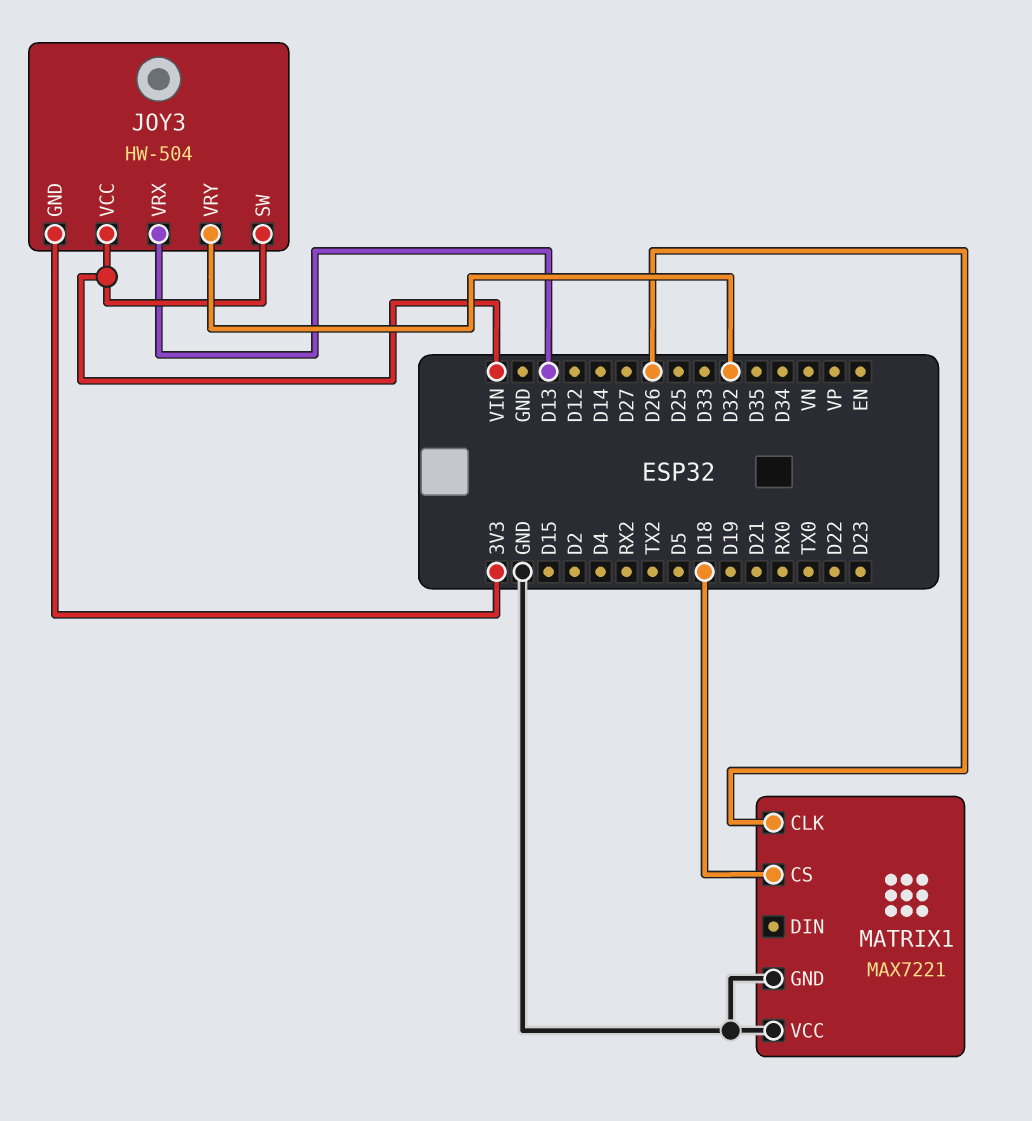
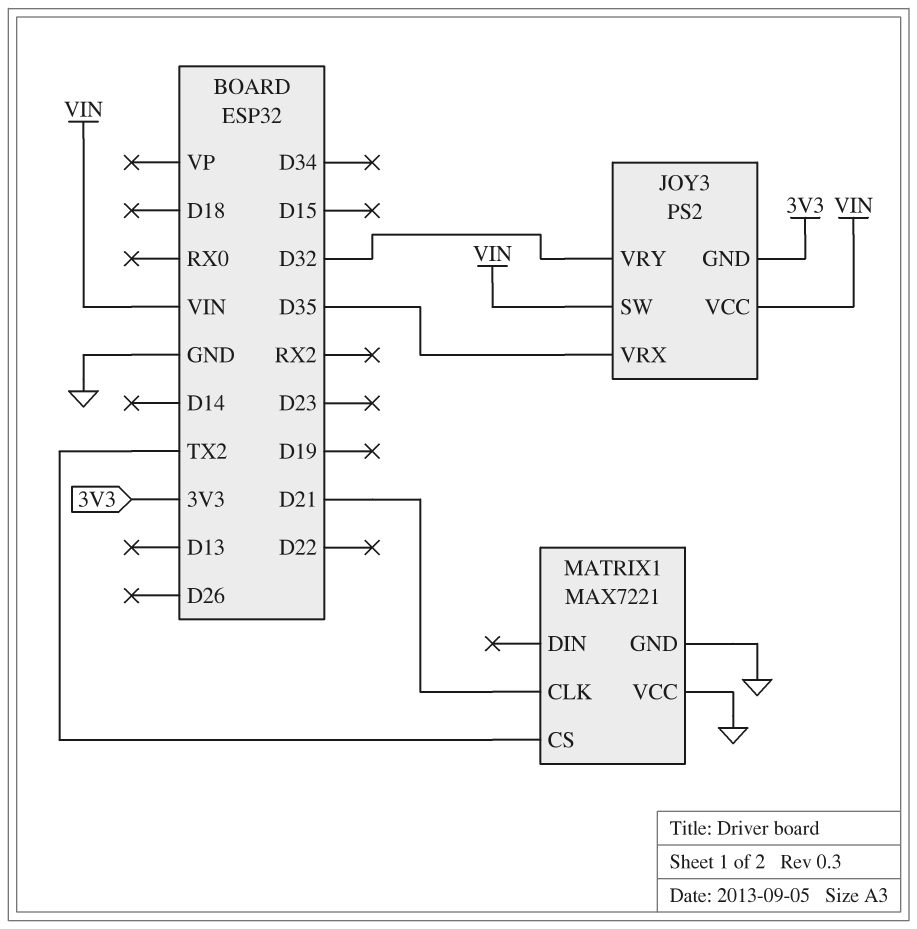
JOY3: HW-504 -> PS2
JOY3 pin VRX: D13 -> D35
MATRIX1 pin CLK: D26 -> D21
MATRIX1 pin CS: D18 -> TX2

